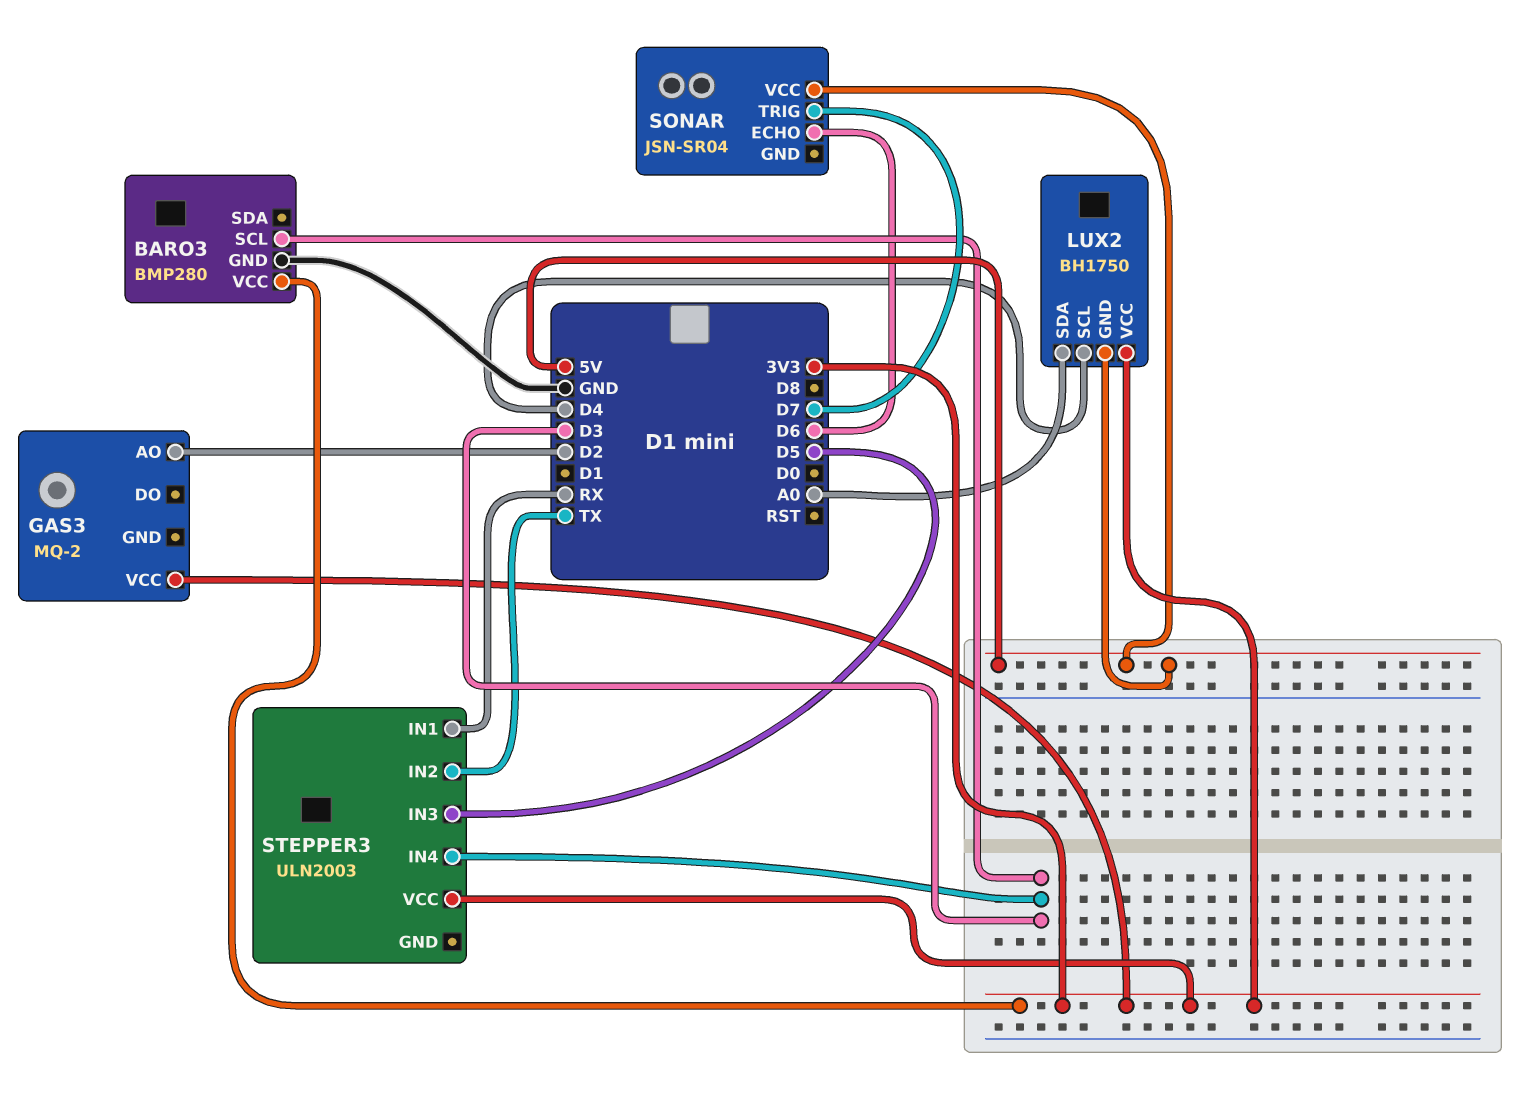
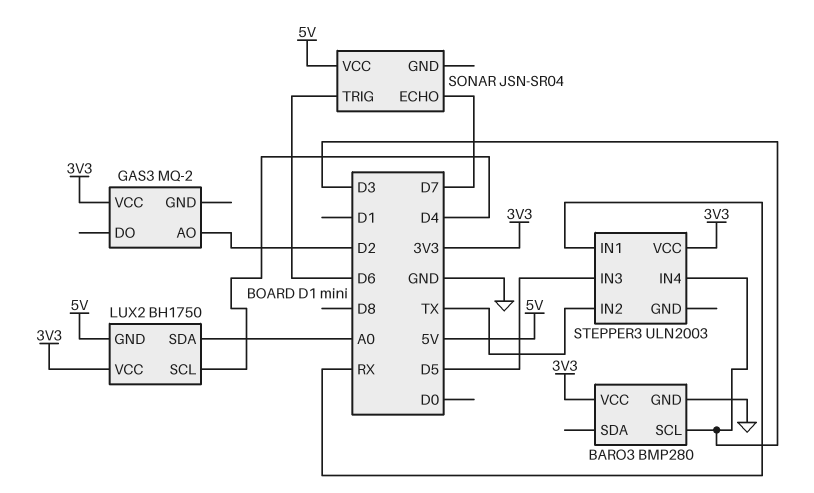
SONAR pin ECHO: D6 -> D7
SONAR pin TRIG: D7 -> D6

